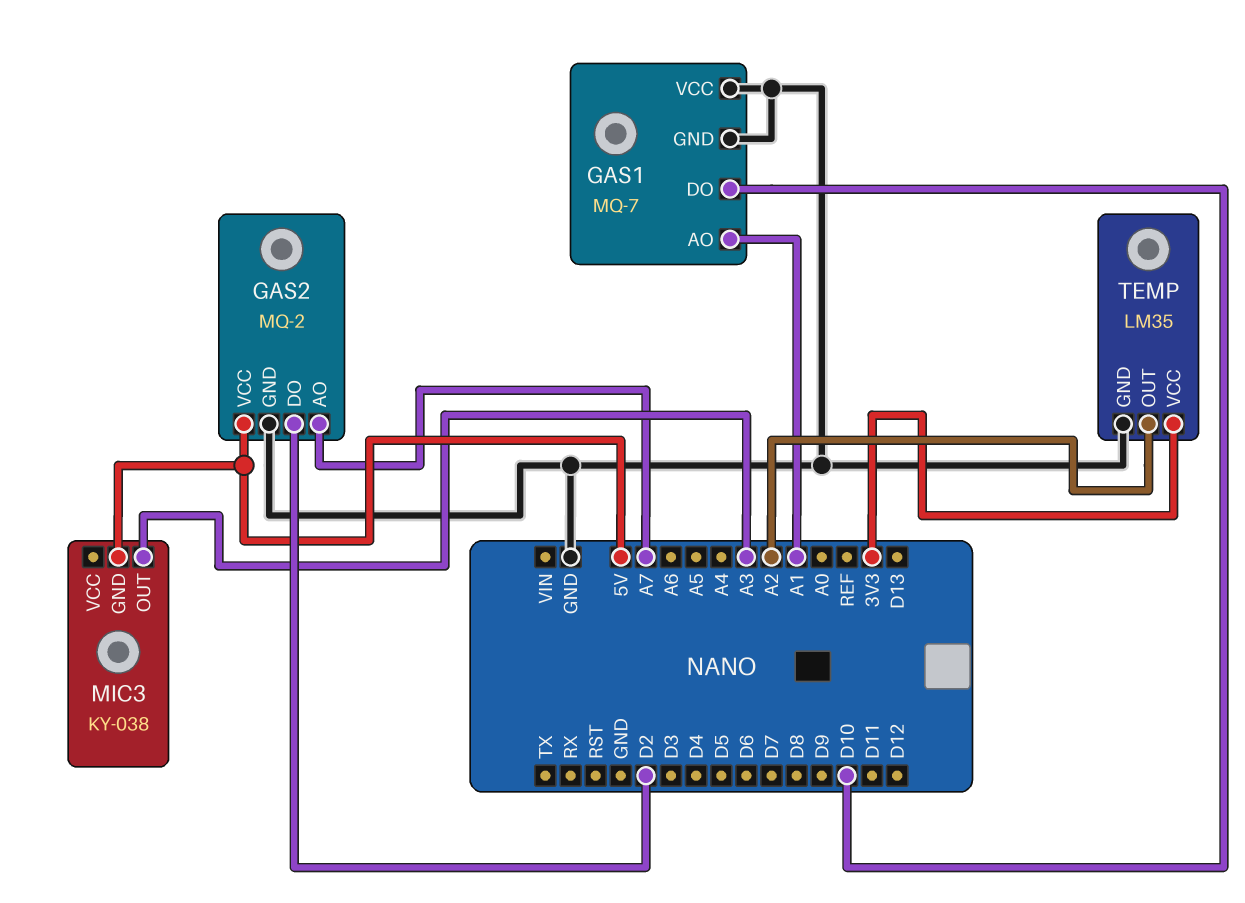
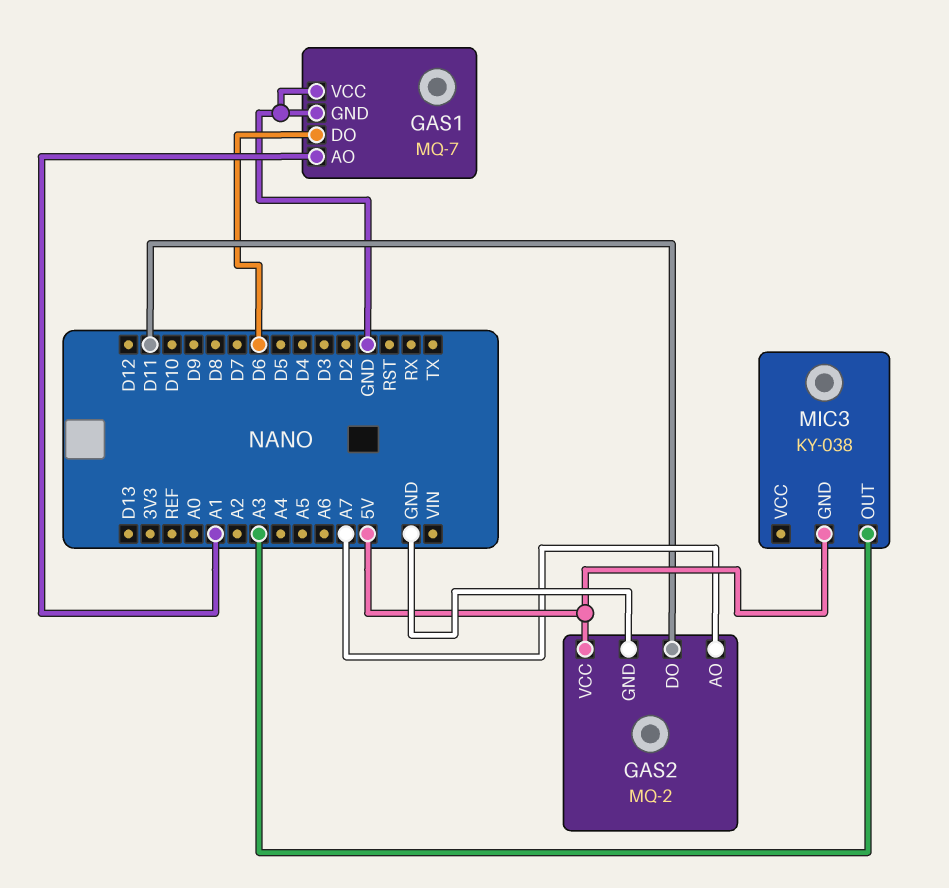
GAS1 pin DO: D10 -> D6
GAS2 pin DO: D2 -> D11
TEMP: LM35 -> none
TEMP pin GND: GND -> none
TEMP pin OUT: A2 -> none
TEMP pin VCC: 3V3 -> none

